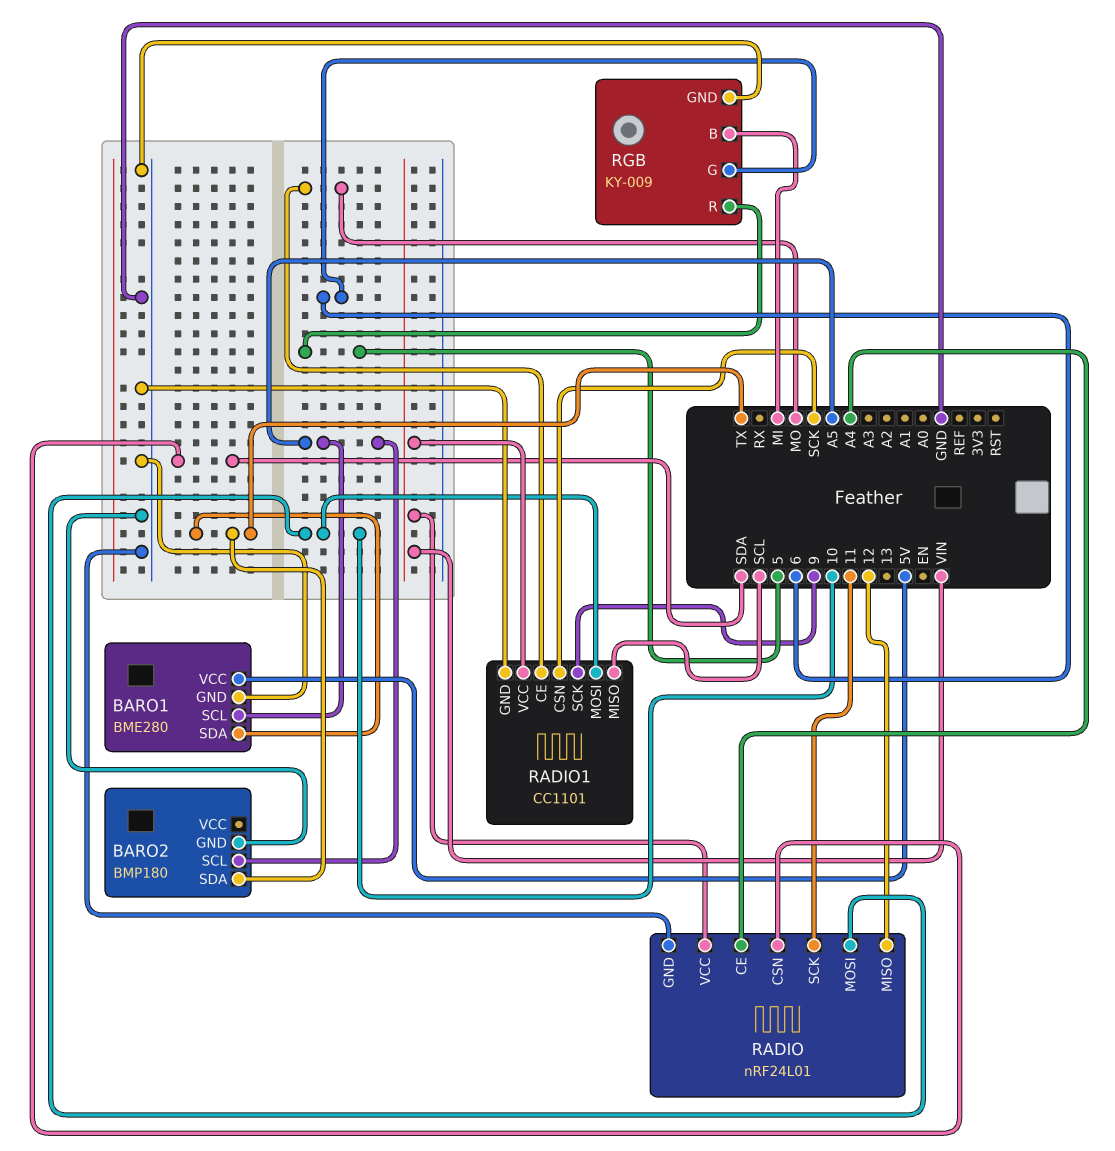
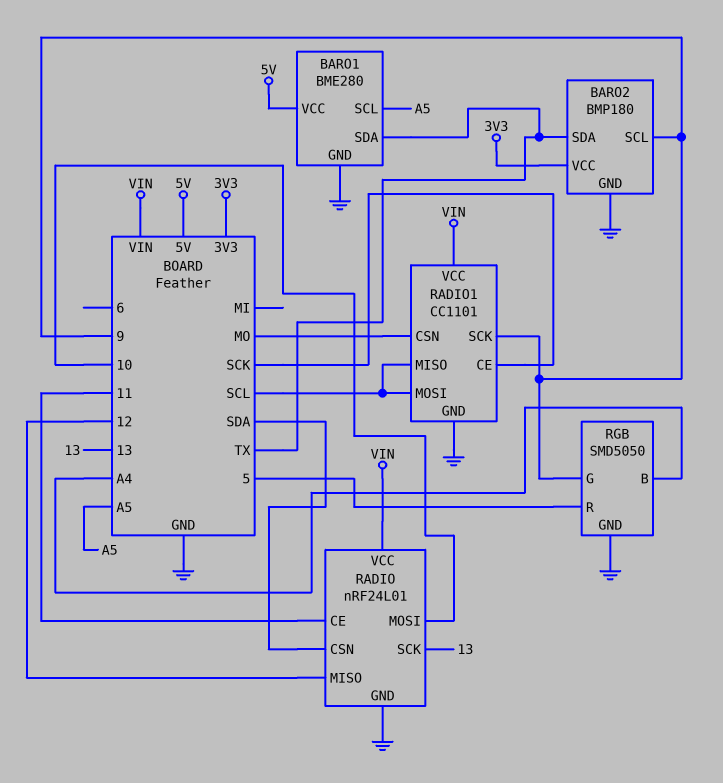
BARO2 pin SCL: A5 -> 9
BARO2 pin VCC: none -> 3V3
RADIO pin CE: A4 -> 11
RADIO pin SCK: 11 -> 13
RADIO1 pin CE: MO -> SCK
RADIO1 pin CSN: SCK -> MO
RADIO1 pin MOSI: 10 -> SCL
RGB: KY-009 -> SMD5050
RGB pin B: MI -> A4
RGB pin G: 6 -> 9

